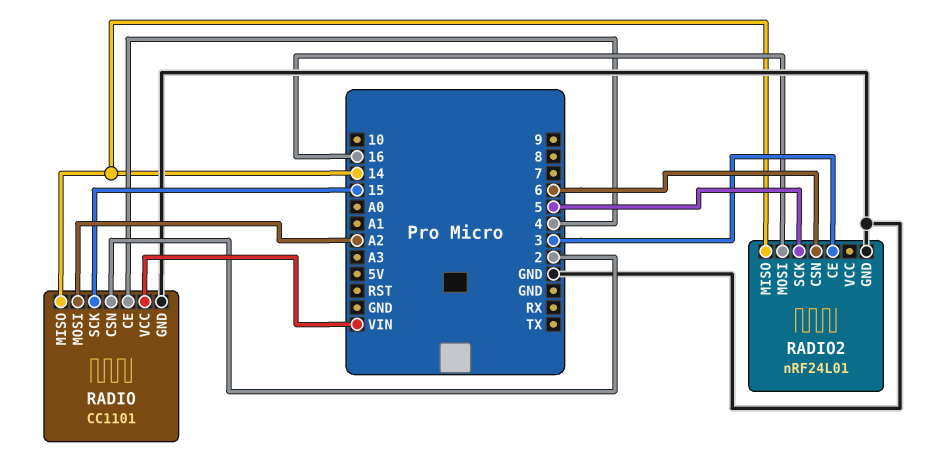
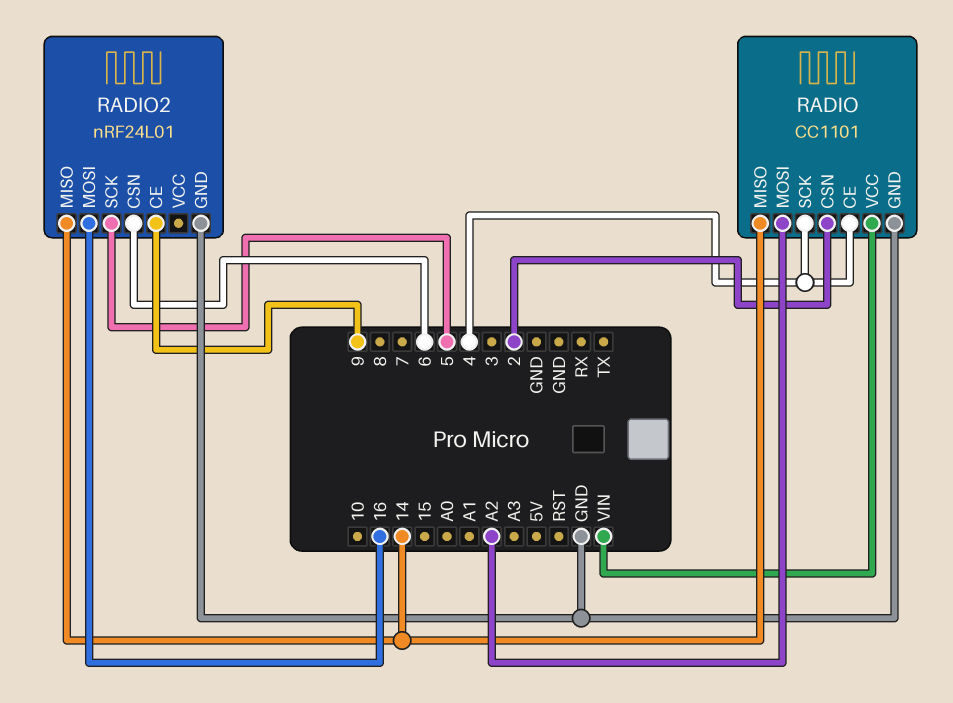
RADIO pin SCK: 15 -> 4
RADIO2 pin CE: 3 -> 9

